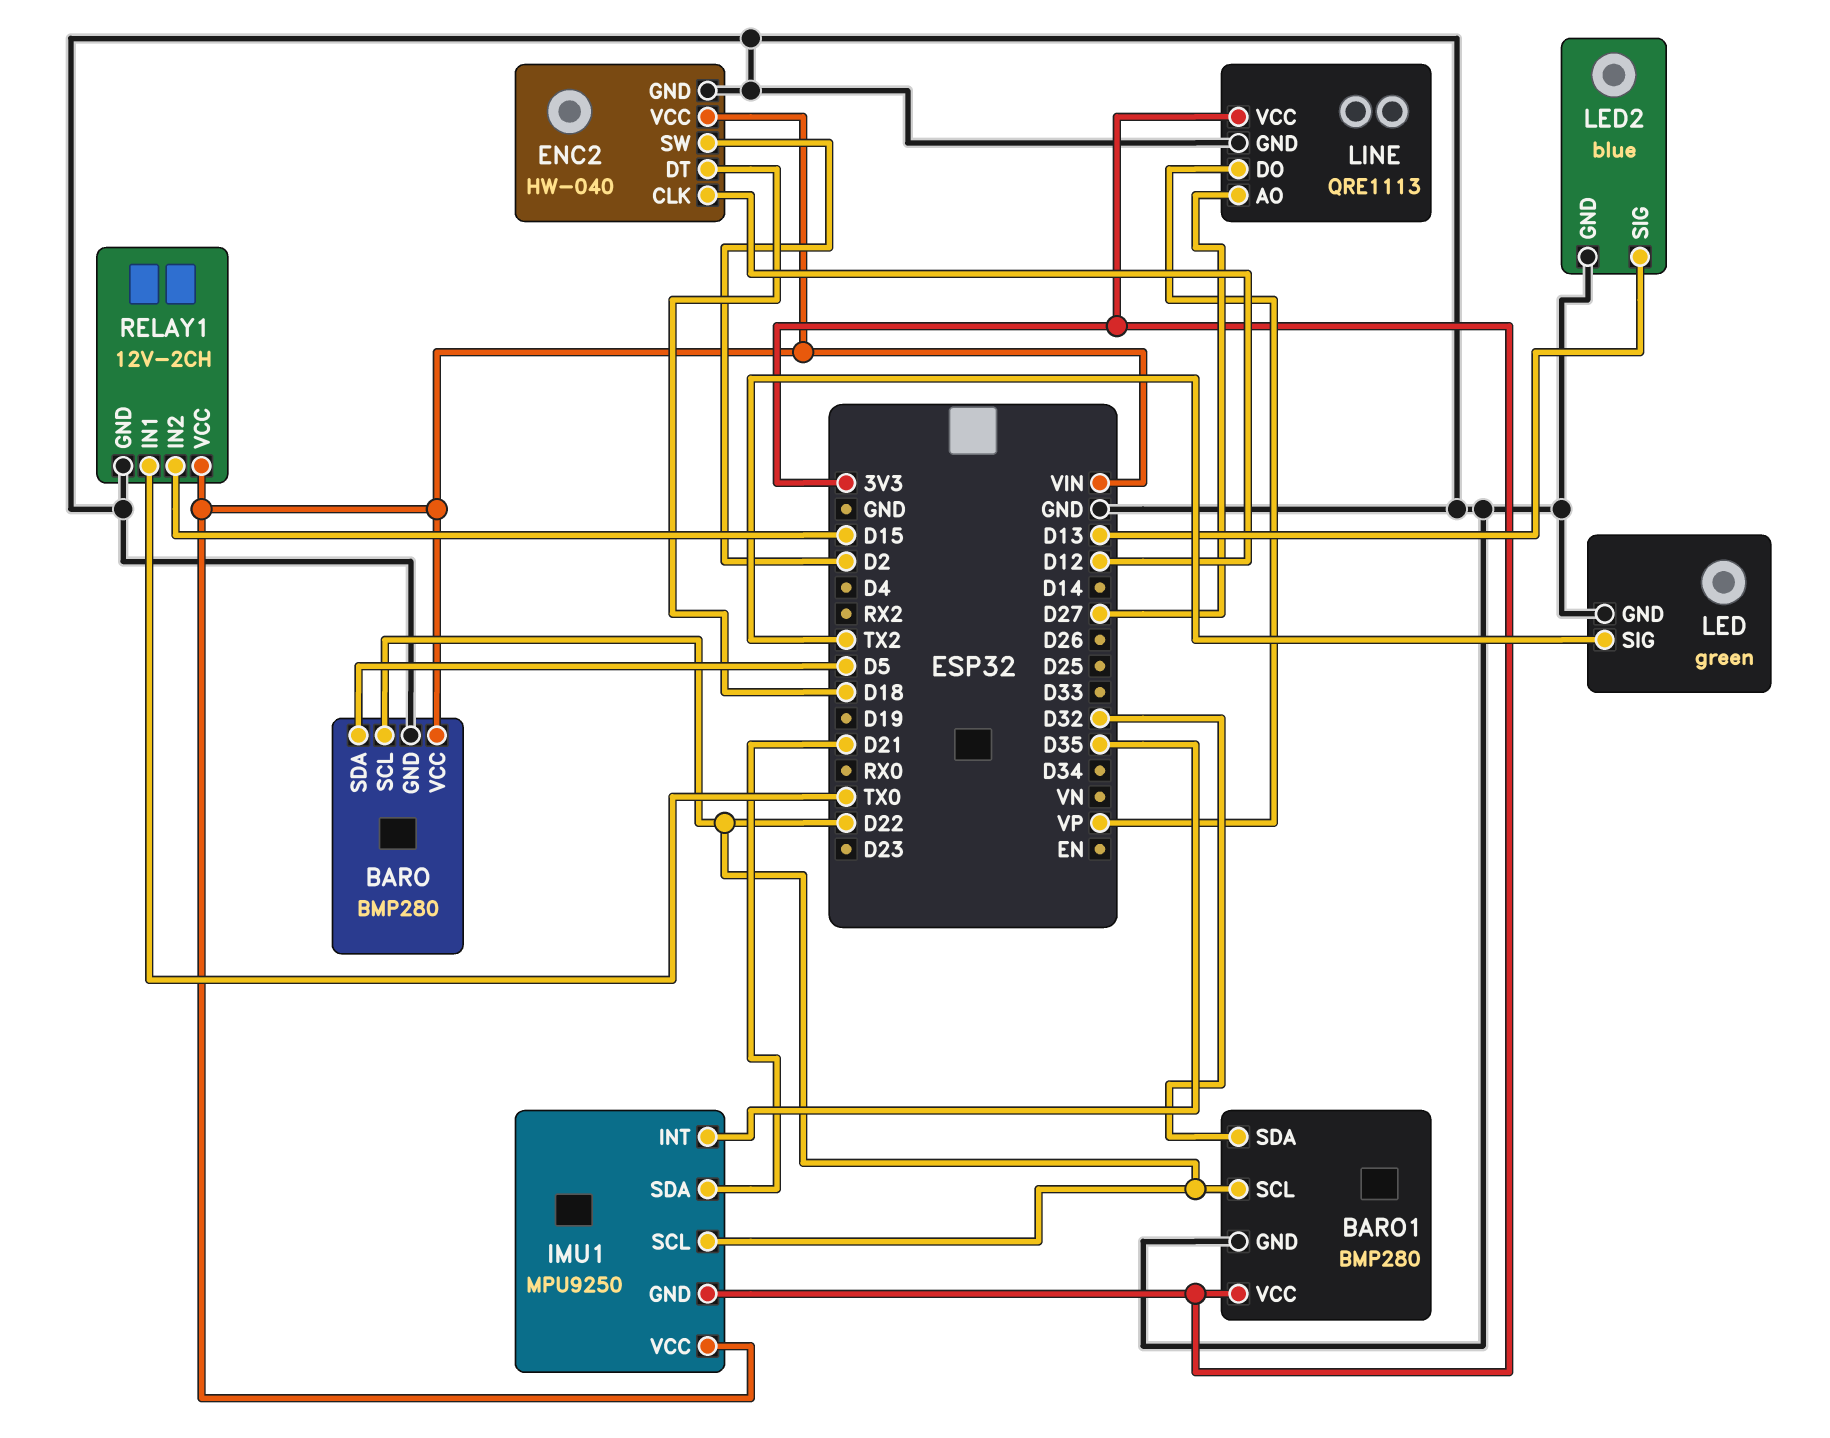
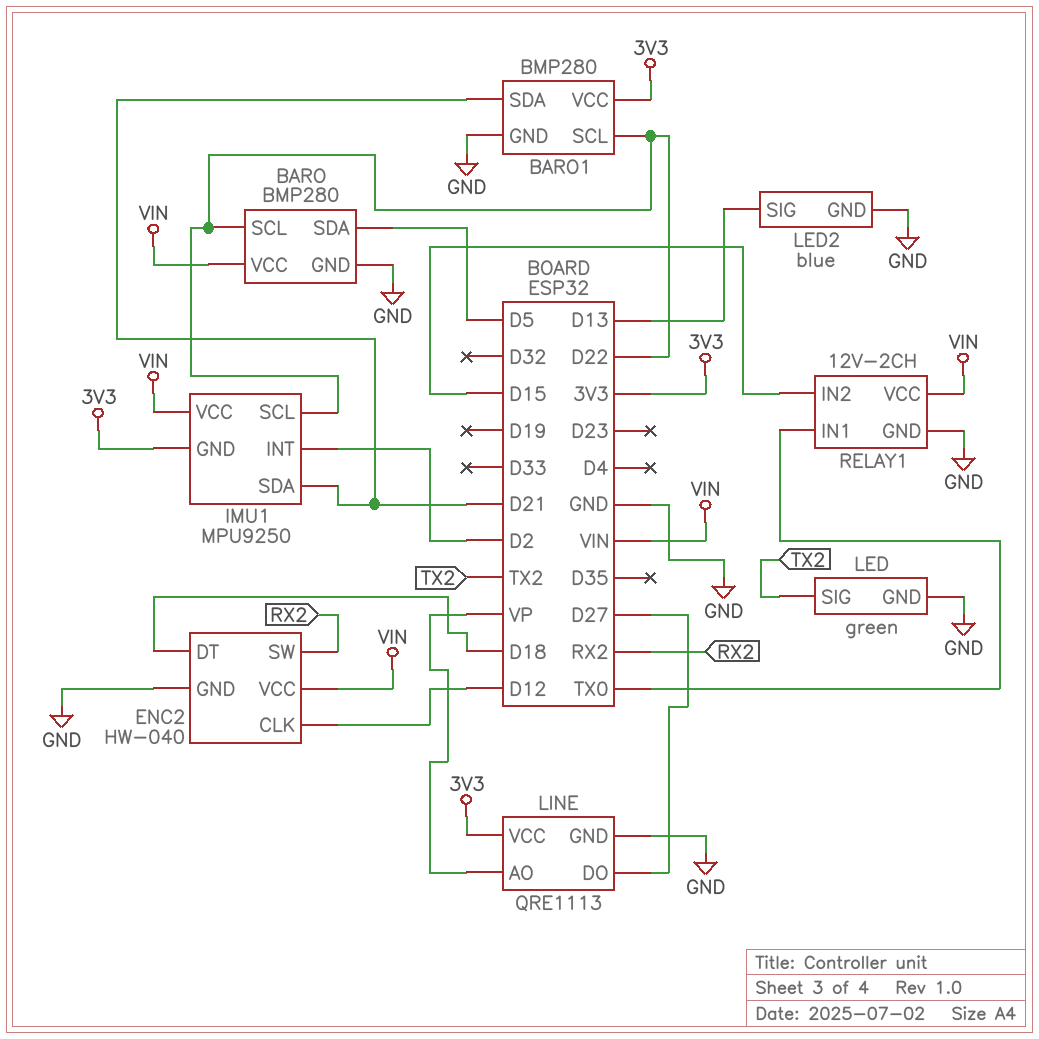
BARO1 pin SDA: D32 -> D21
ENC2 pin SW: D2 -> RX2
IMU1 pin INT: D35 -> D2
LINE pin AO: D27 -> VP
LINE pin DO: VP -> D27

